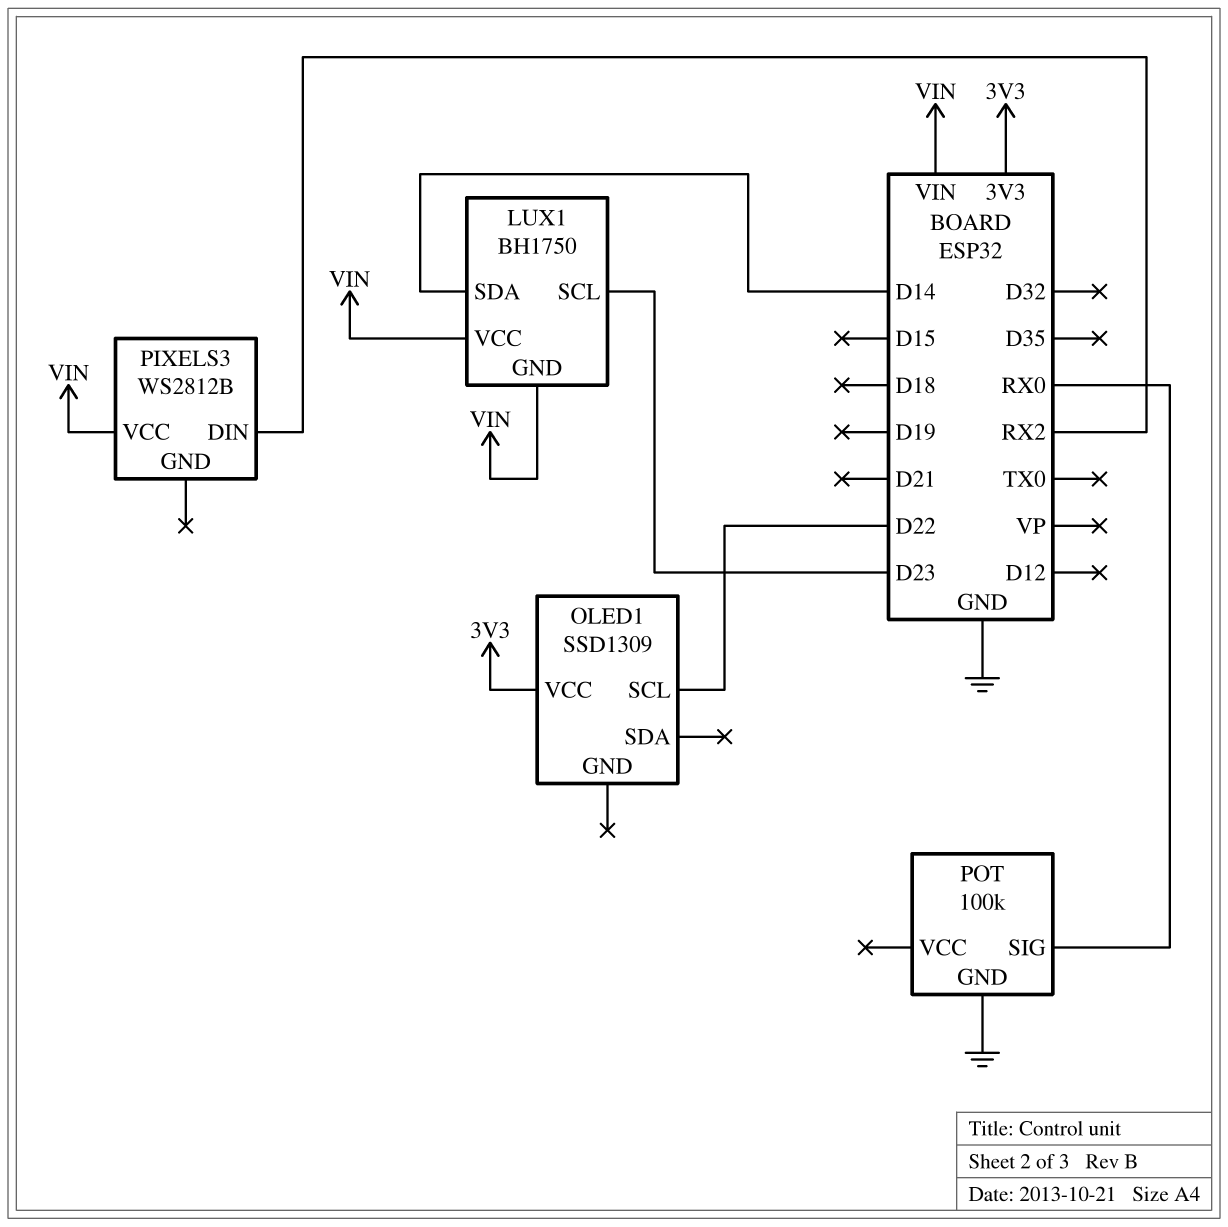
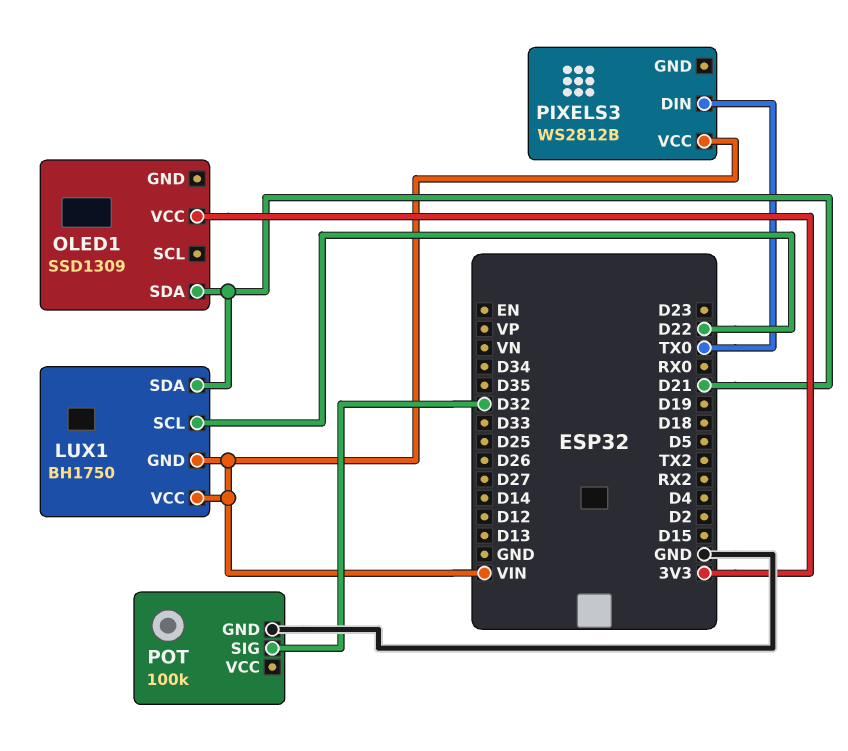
LUX1 pin SCL: D23 -> D22
LUX1 pin SDA: D14 -> D21
OLED1 pin SCL: D22 -> none
OLED1 pin SDA: none -> D21
PIXELS3 pin DIN: RX2 -> TX0
POT pin SIG: RX0 -> D32

